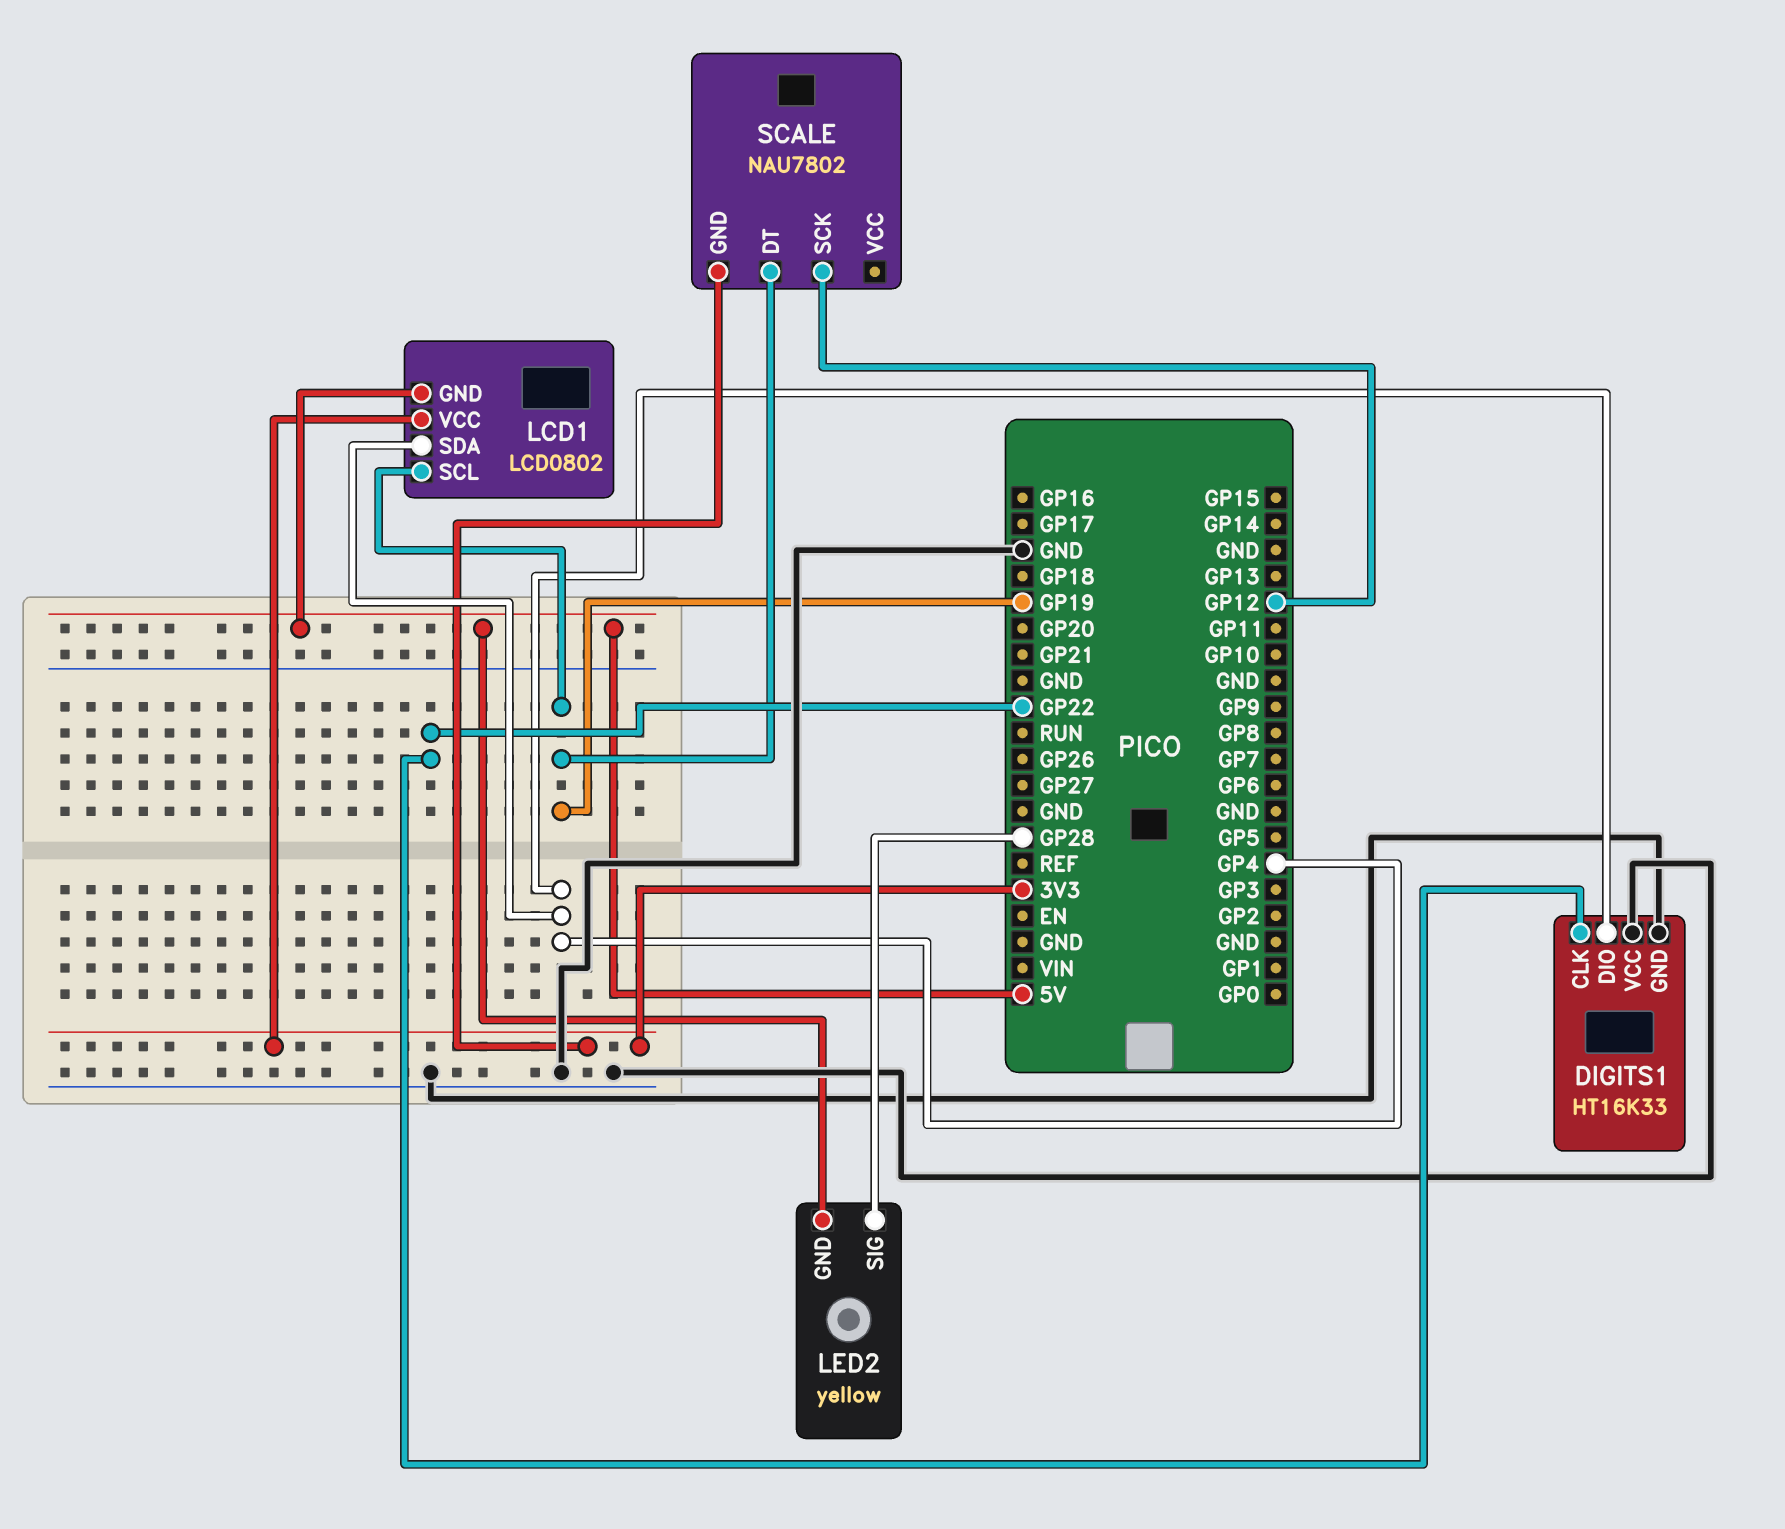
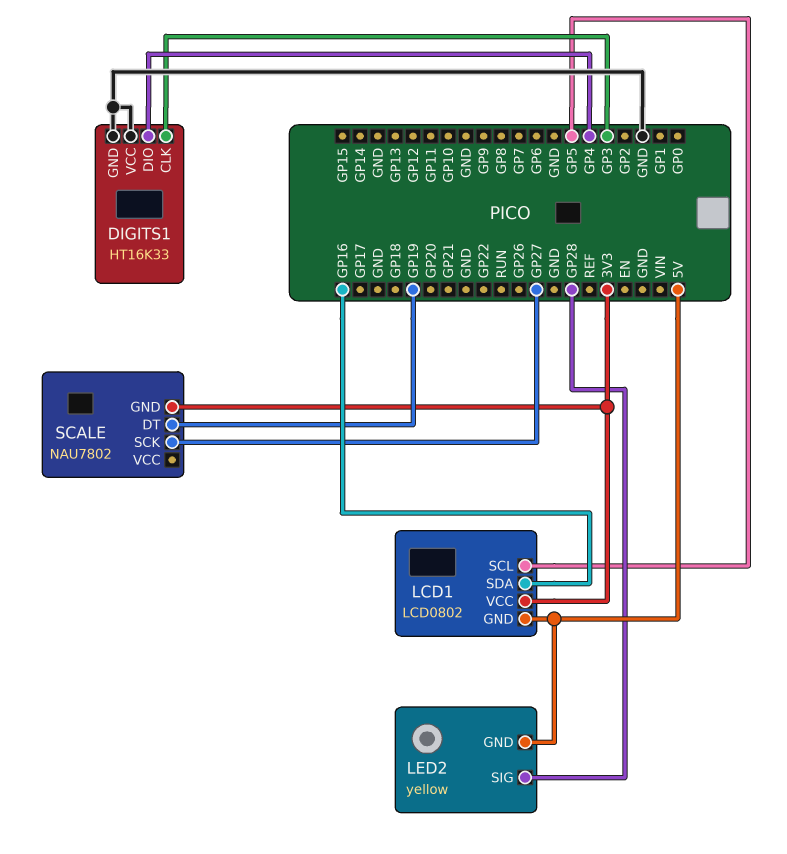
DIGITS1 pin CLK: GP22 -> GP3
LCD1 pin SCL: GP19 -> GP5
LCD1 pin SDA: GP4 -> GP16
SCALE pin SCK: GP12 -> GP27

